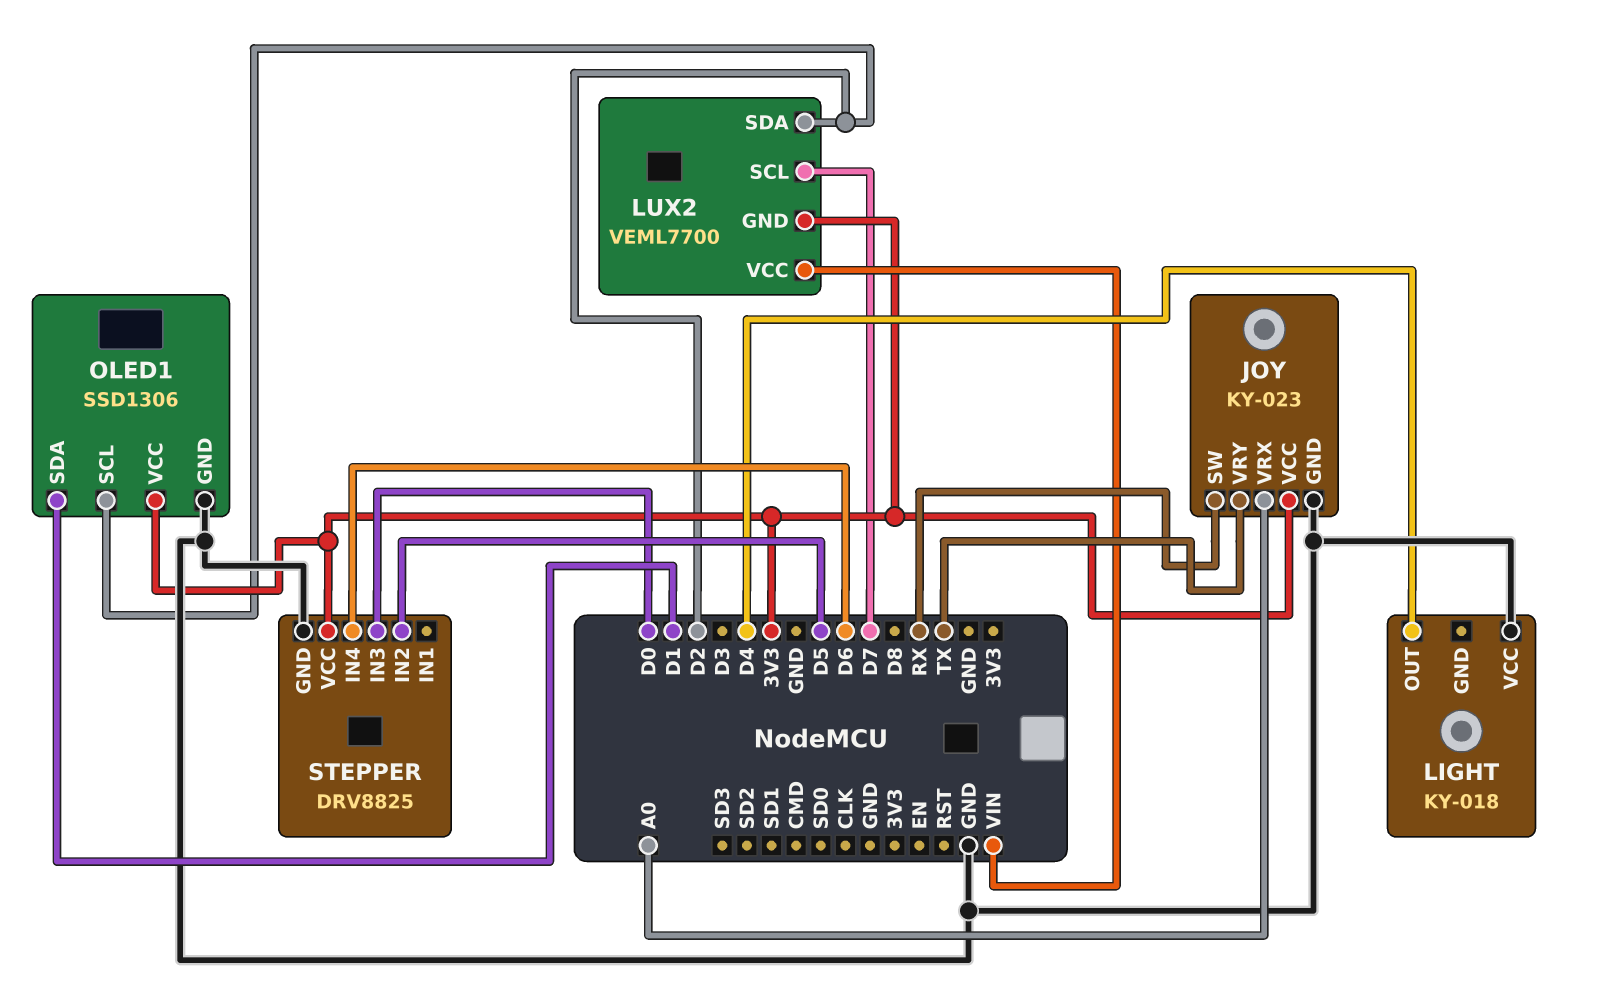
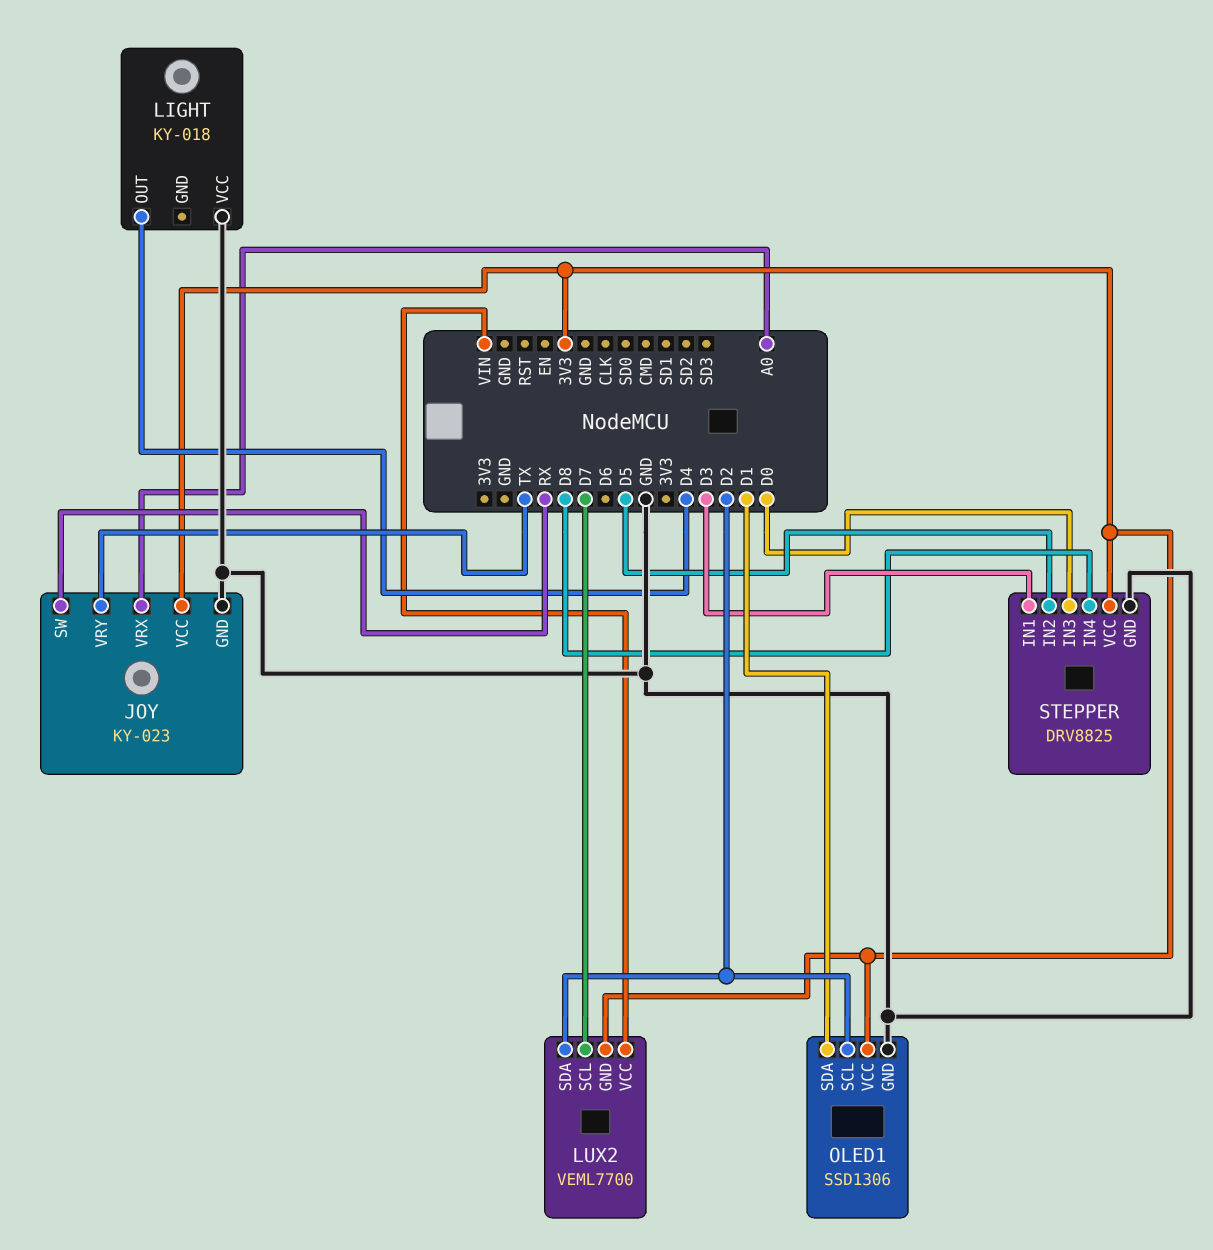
STEPPER pin IN1: none -> D3
STEPPER pin IN4: D6 -> D8

